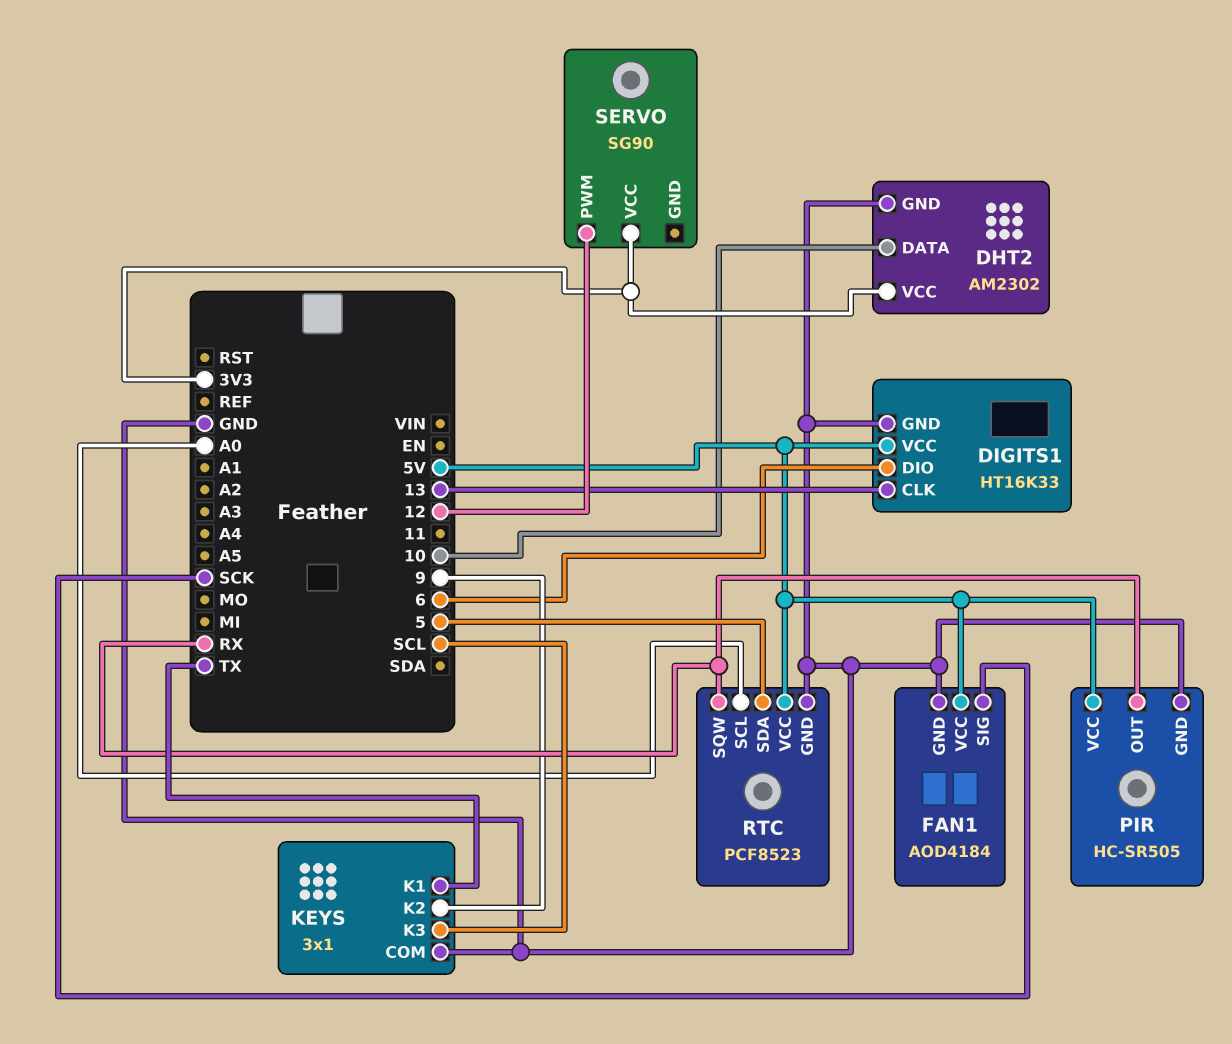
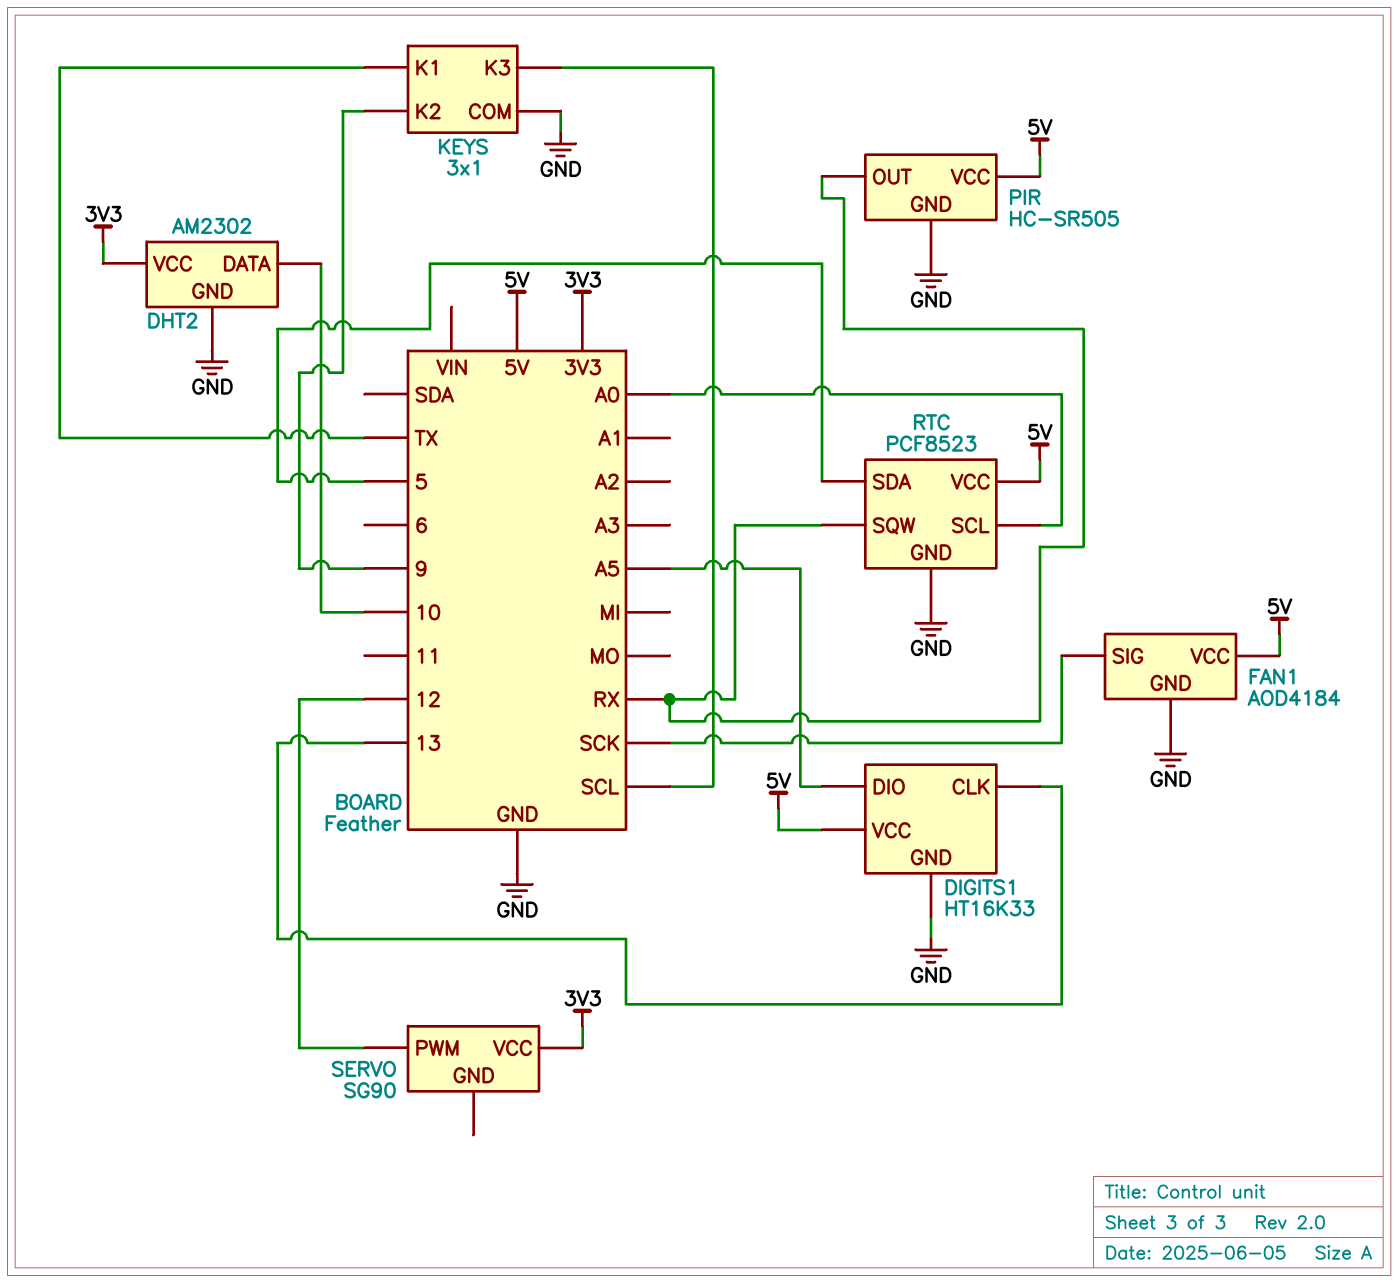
DIGITS1 pin DIO: 6 -> A5

